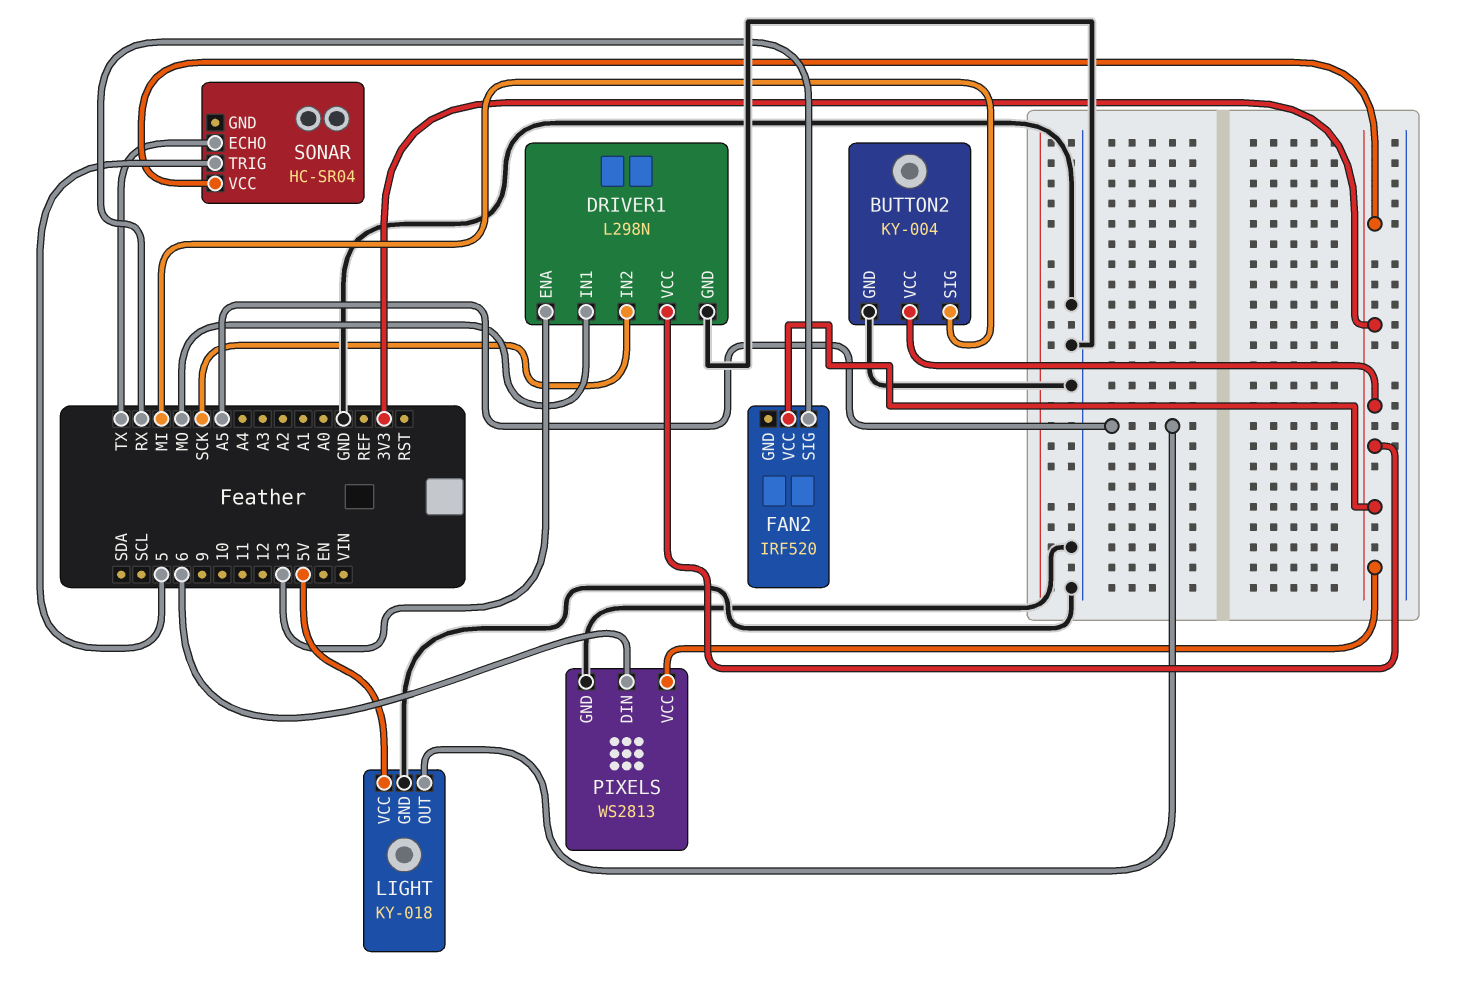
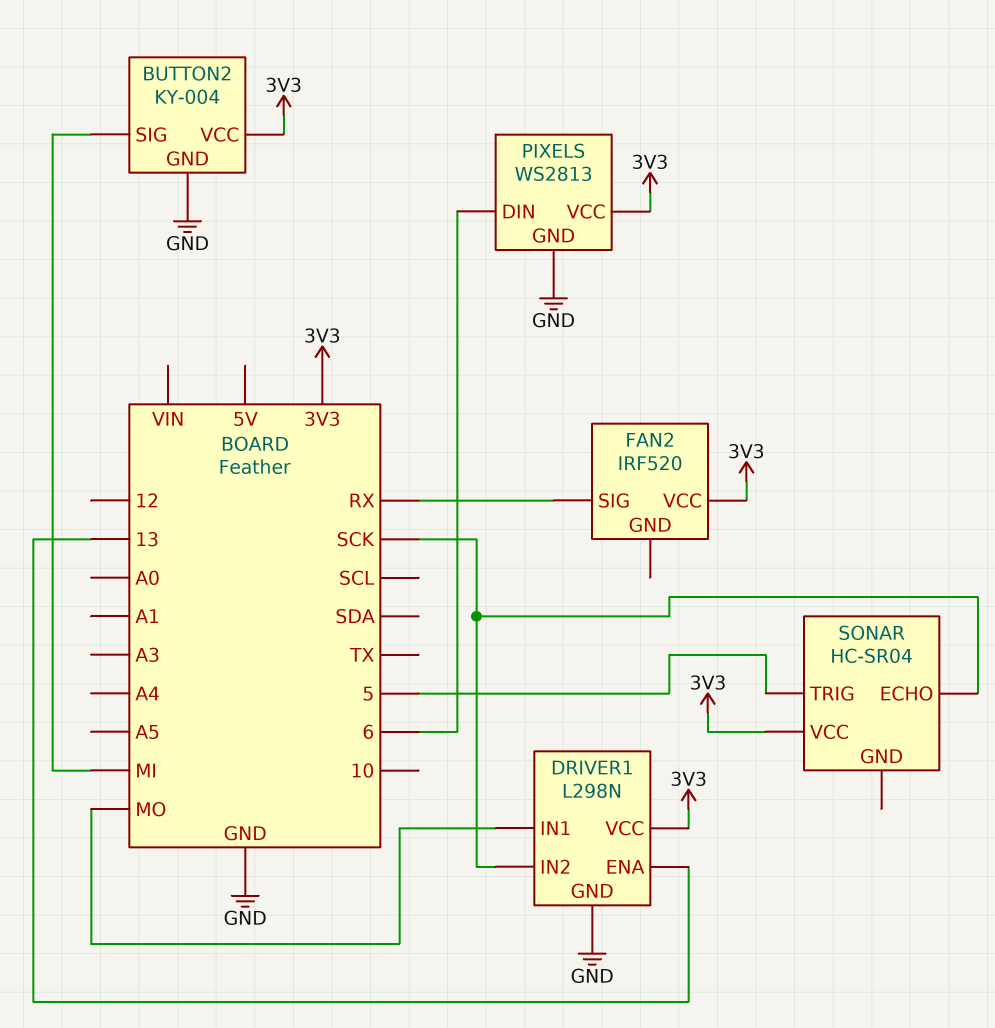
LIGHT: KY-018 -> none
LIGHT pin GND: GND -> none
LIGHT pin OUT: A5 -> none
LIGHT pin VCC: 5V -> none
SONAR pin ECHO: TX -> SCK

